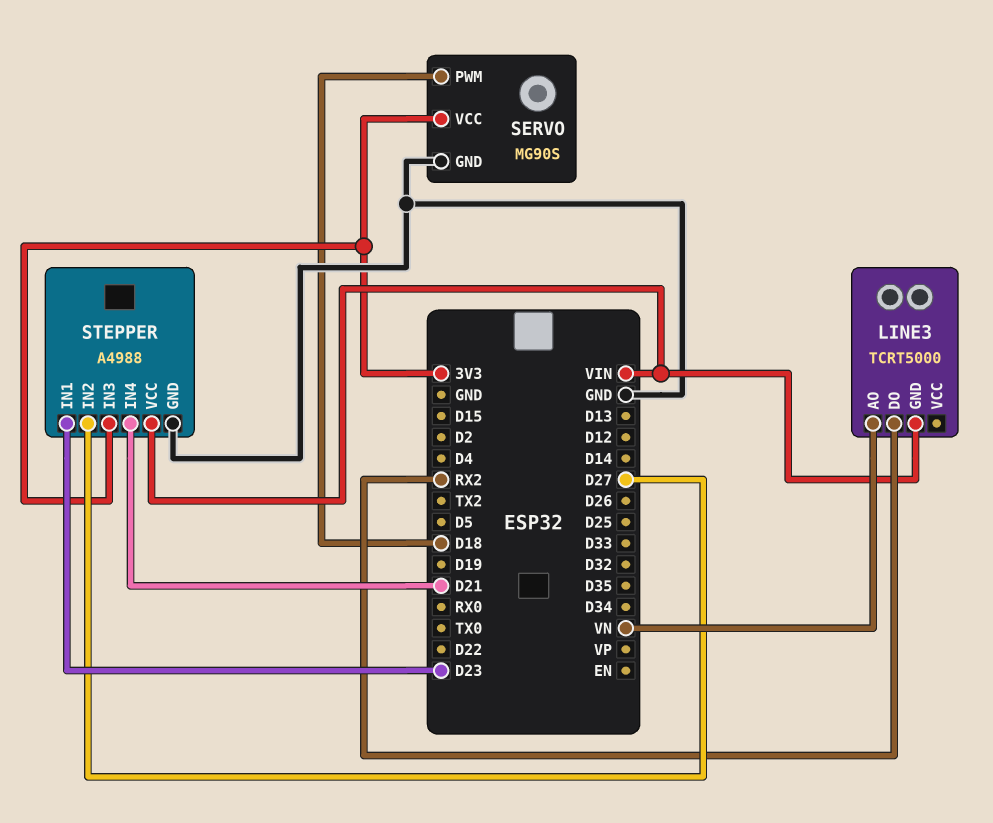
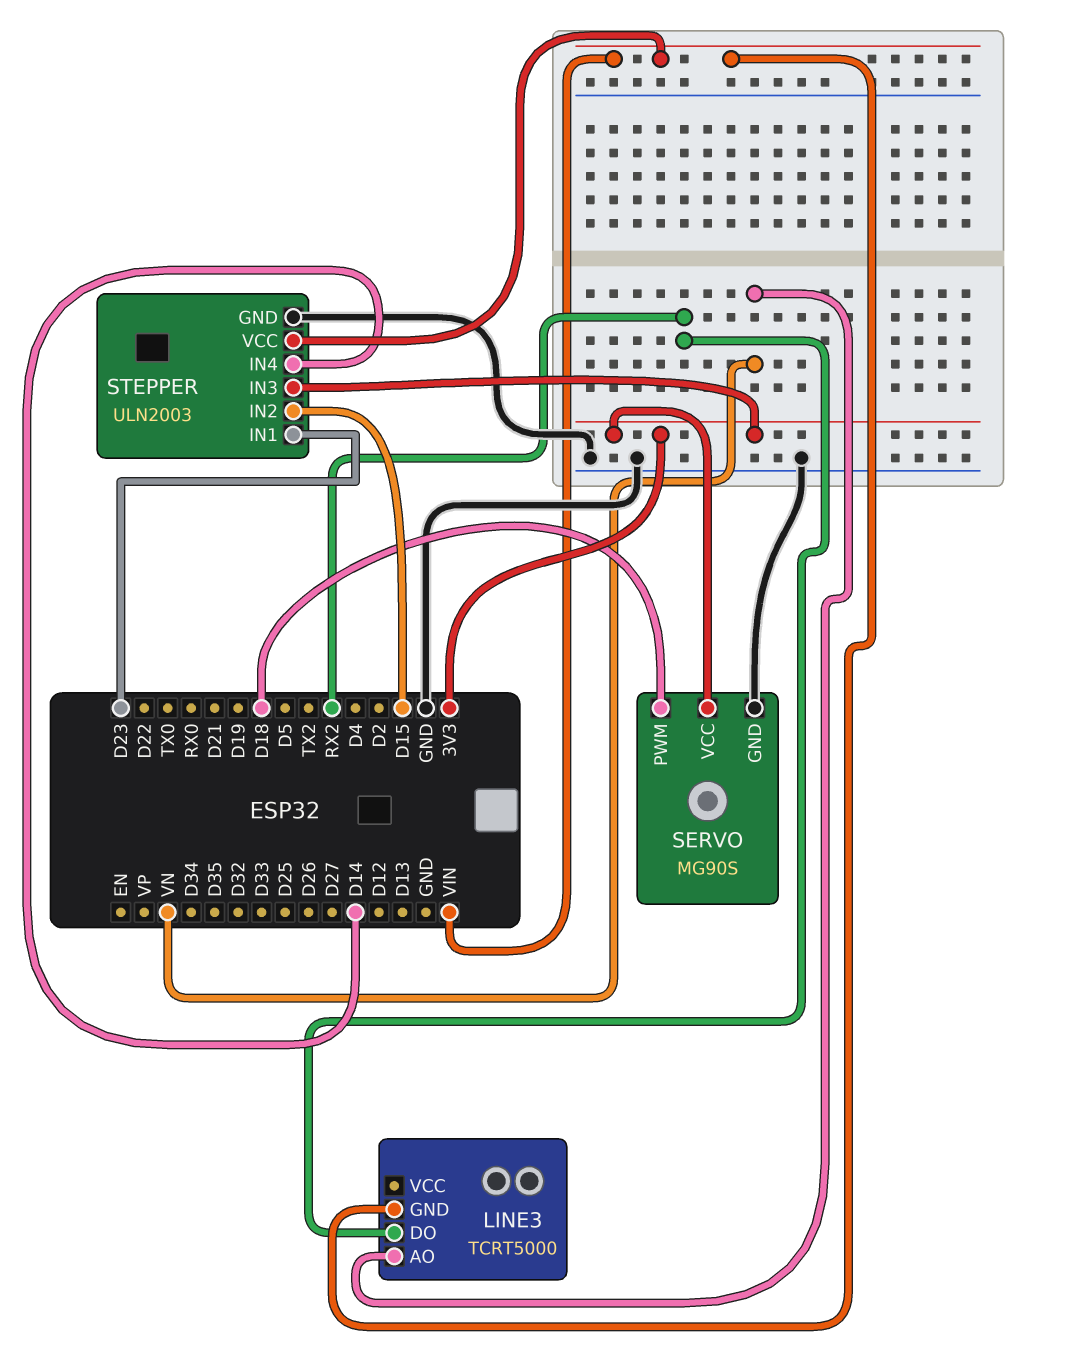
STEPPER: A4988 -> ULN2003
STEPPER pin IN2: D27 -> D15
STEPPER pin IN4: D21 -> D14

